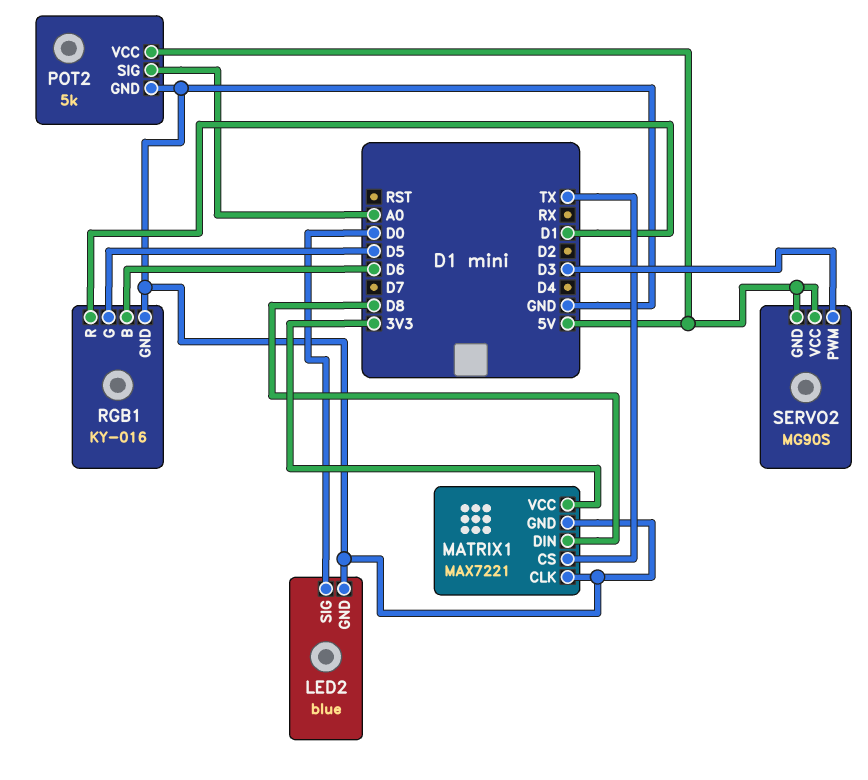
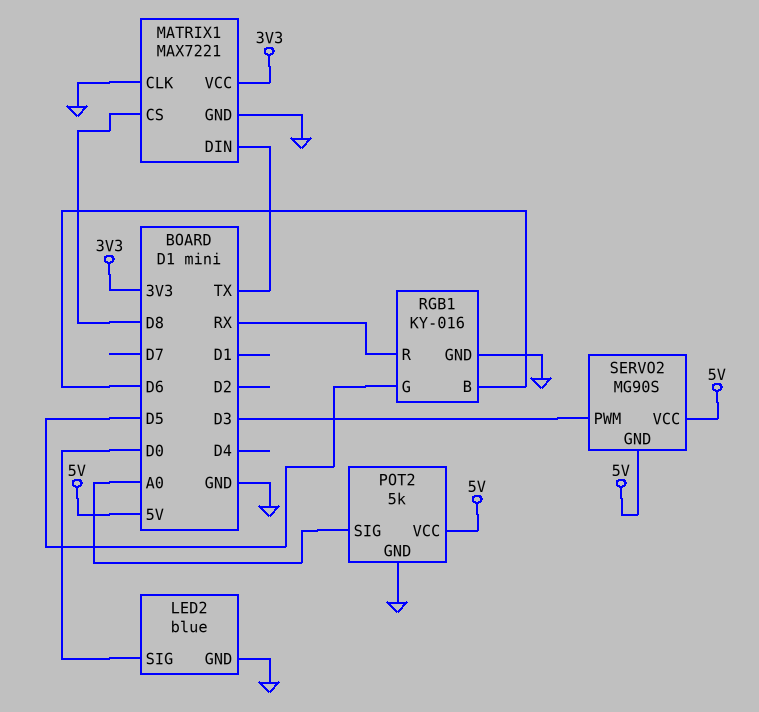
MATRIX1 pin CS: TX -> D8
MATRIX1 pin DIN: D8 -> TX
RGB1 pin R: D1 -> RX

